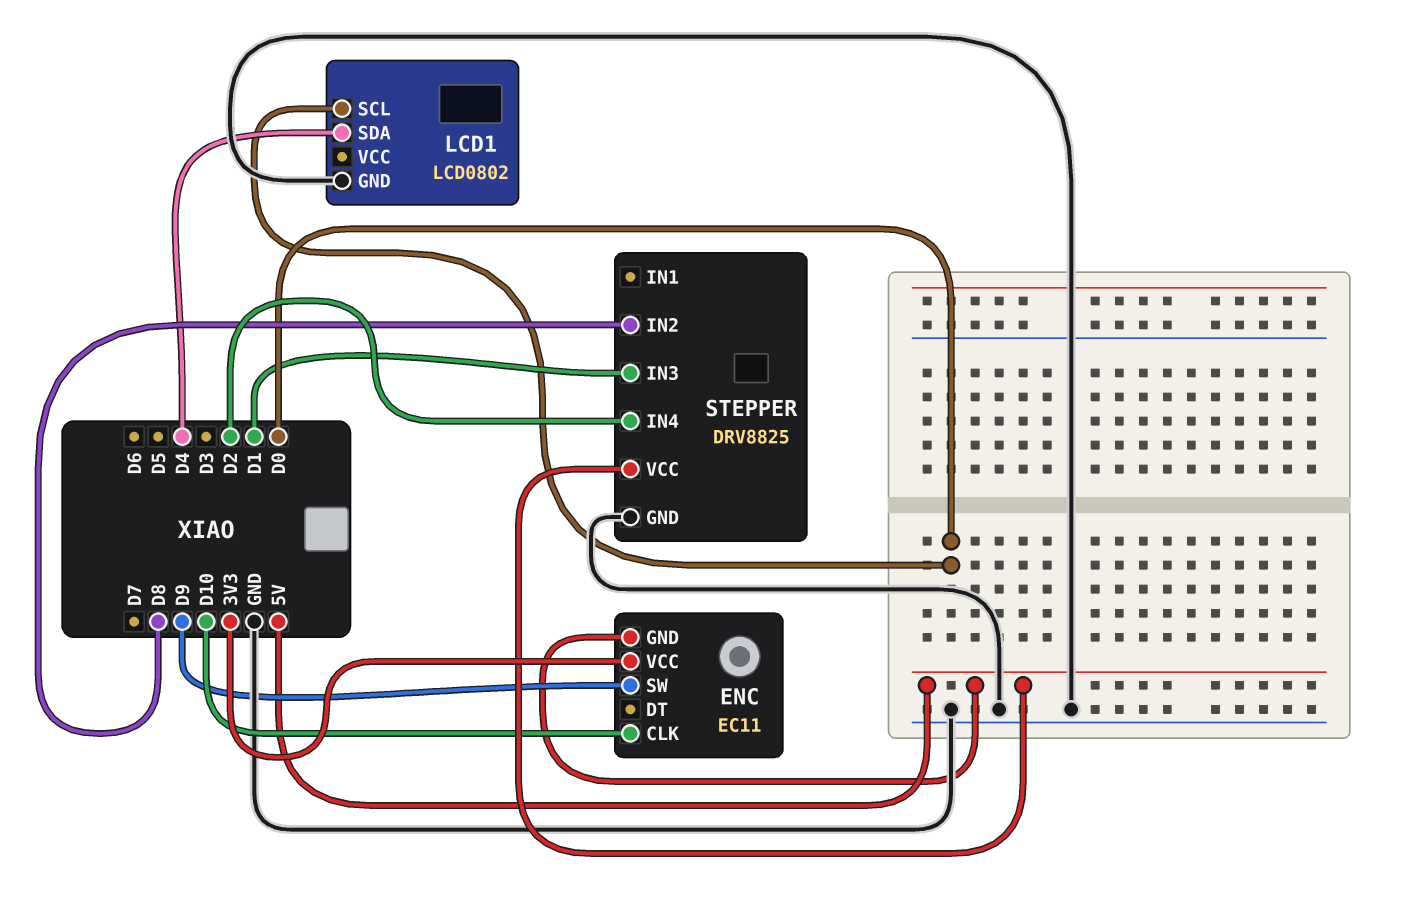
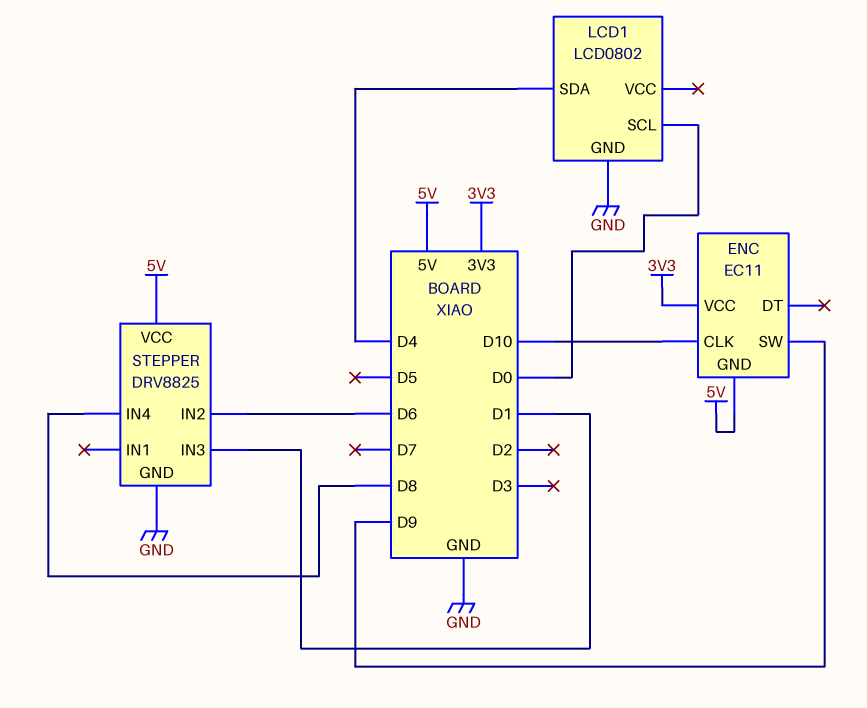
STEPPER pin IN2: D8 -> D6
STEPPER pin IN4: D2 -> D8

